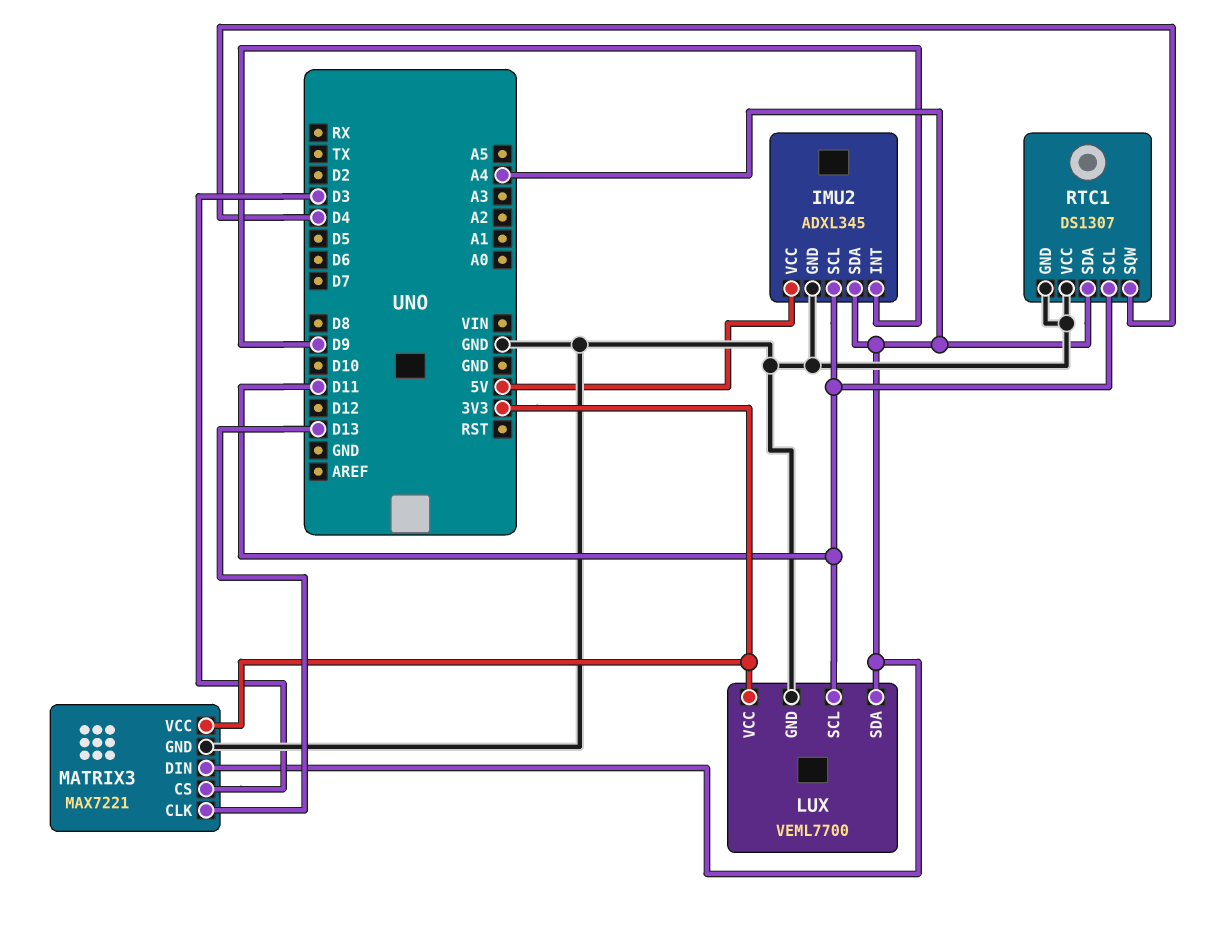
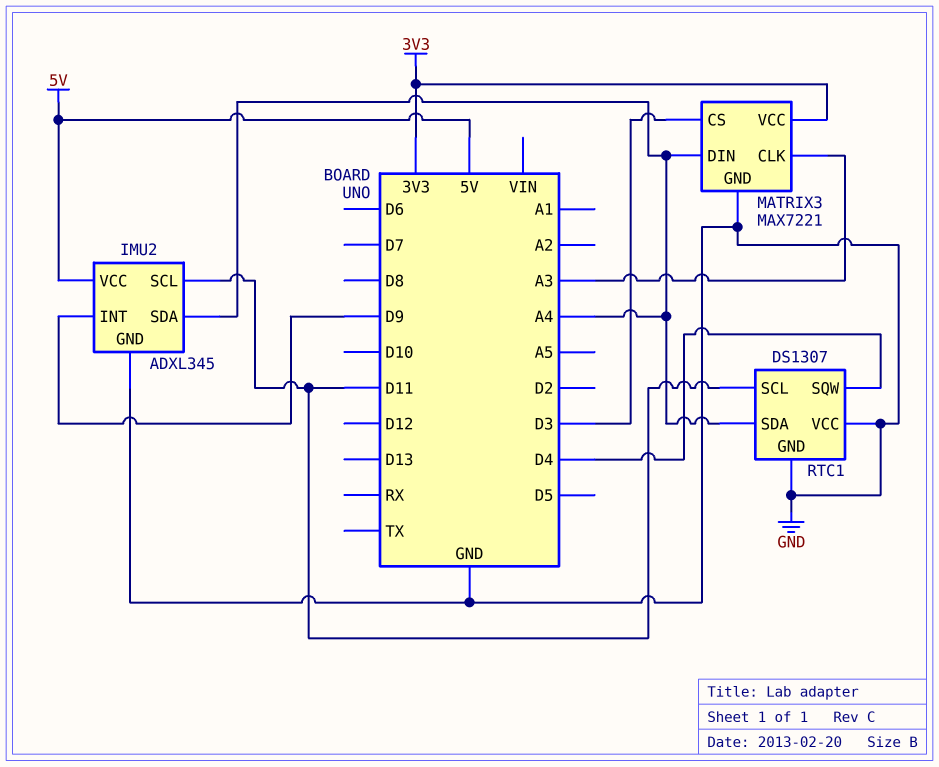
LUX: VEML7700 -> none
LUX pin GND: GND -> none
LUX pin SCL: D11 -> none
LUX pin SDA: A4 -> none
LUX pin VCC: 3V3 -> none
MATRIX3 pin CLK: D13 -> A3

